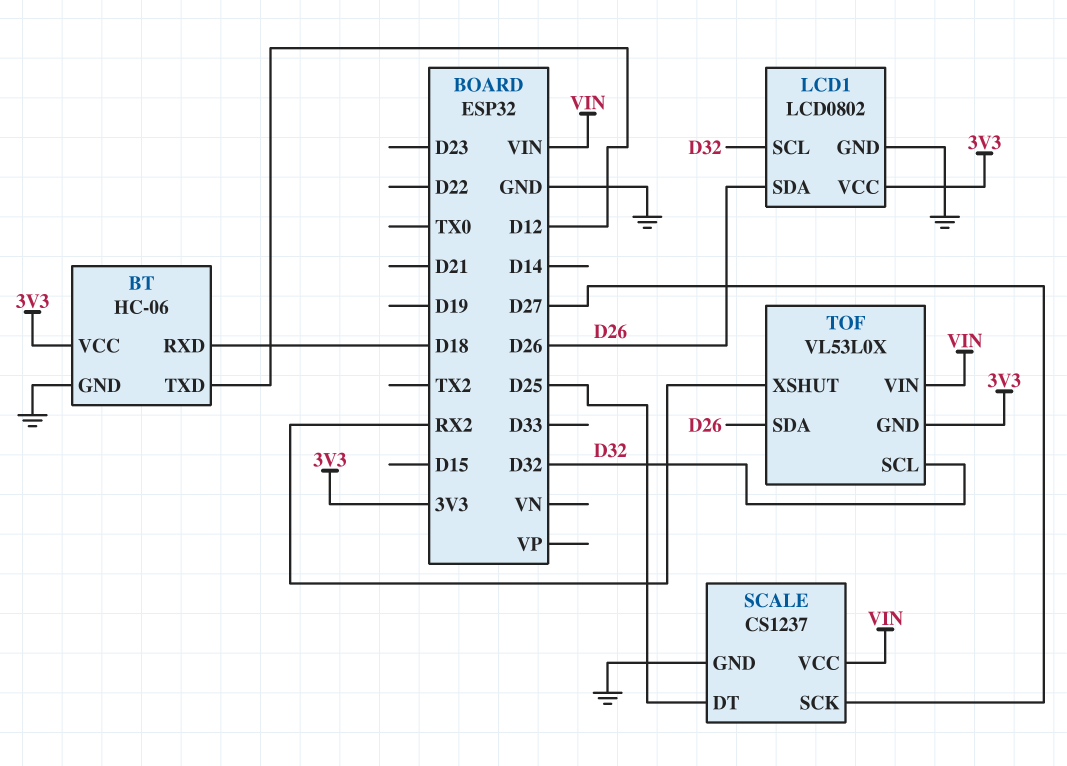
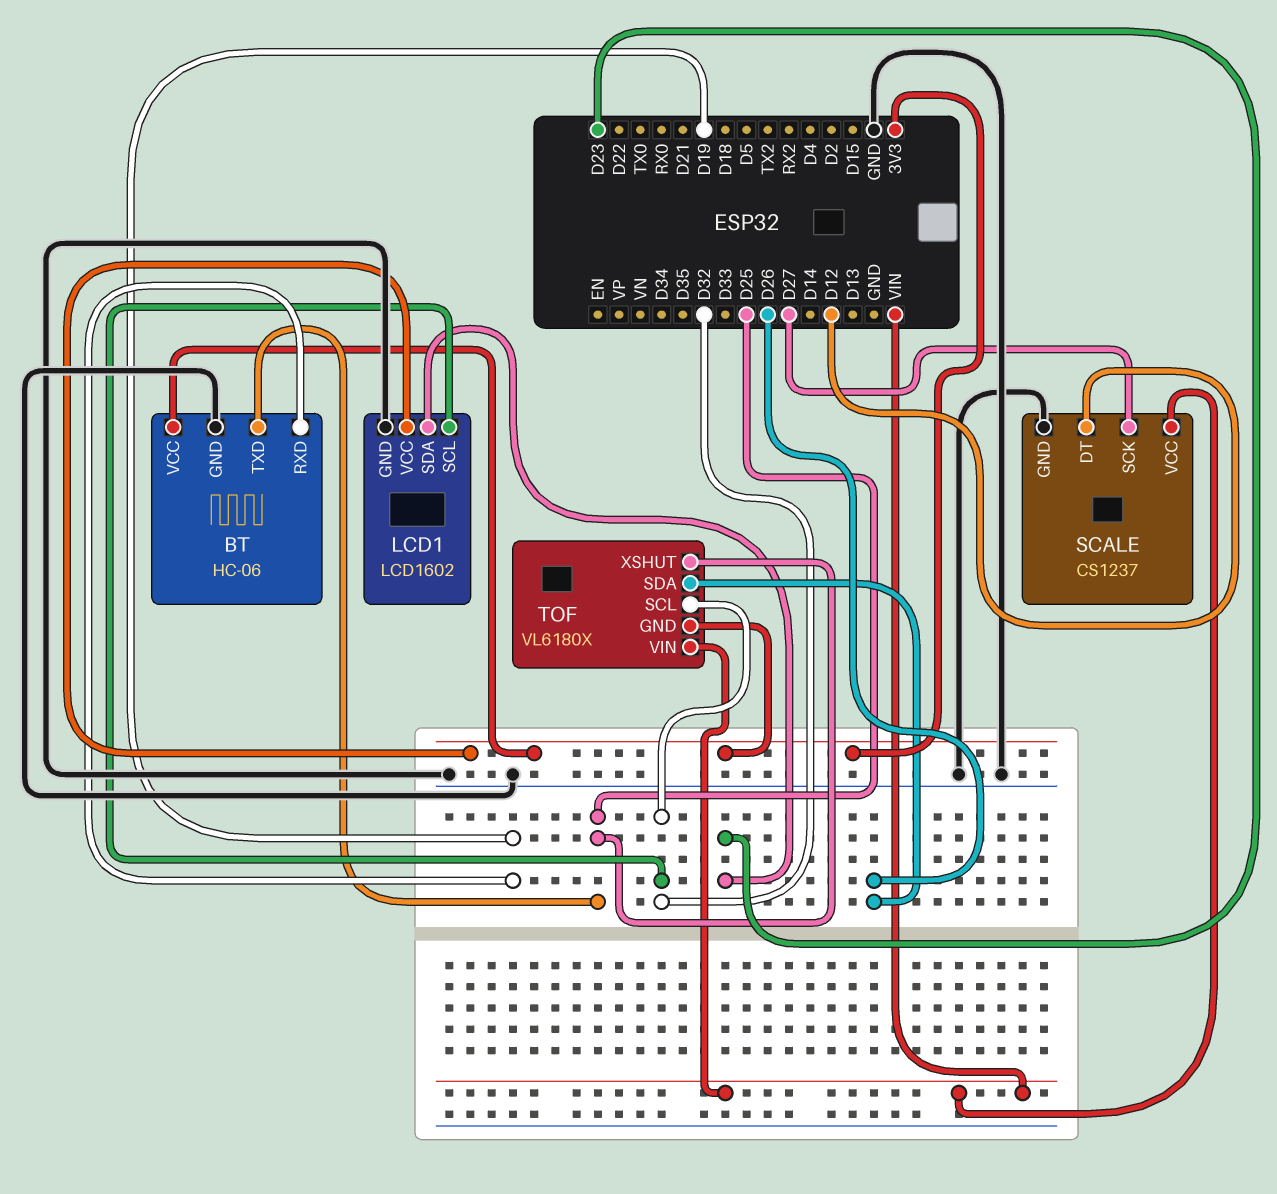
BT pin RXD: D18 -> D19
BT pin TXD: D12 -> D25
LCD1: LCD0802 -> LCD1602
LCD1 pin SDA: D26 -> D23
SCALE pin DT: D25 -> D12
TOF: VL53L0X -> VL6180X
TOF pin XSHUT: RX2 -> D25

